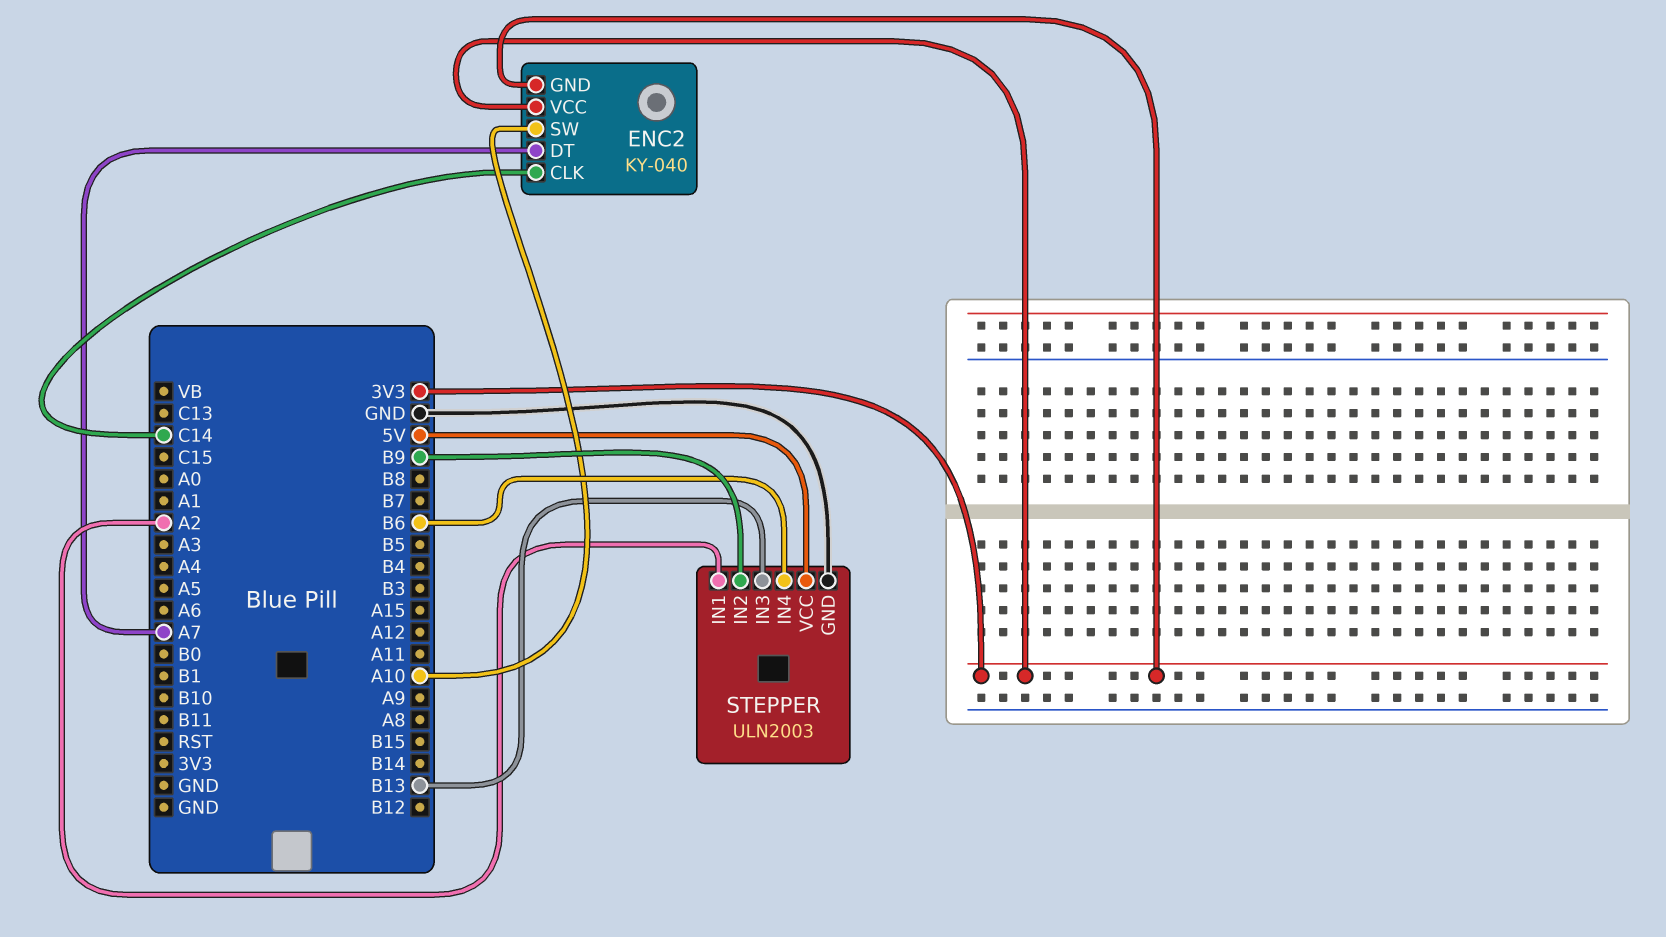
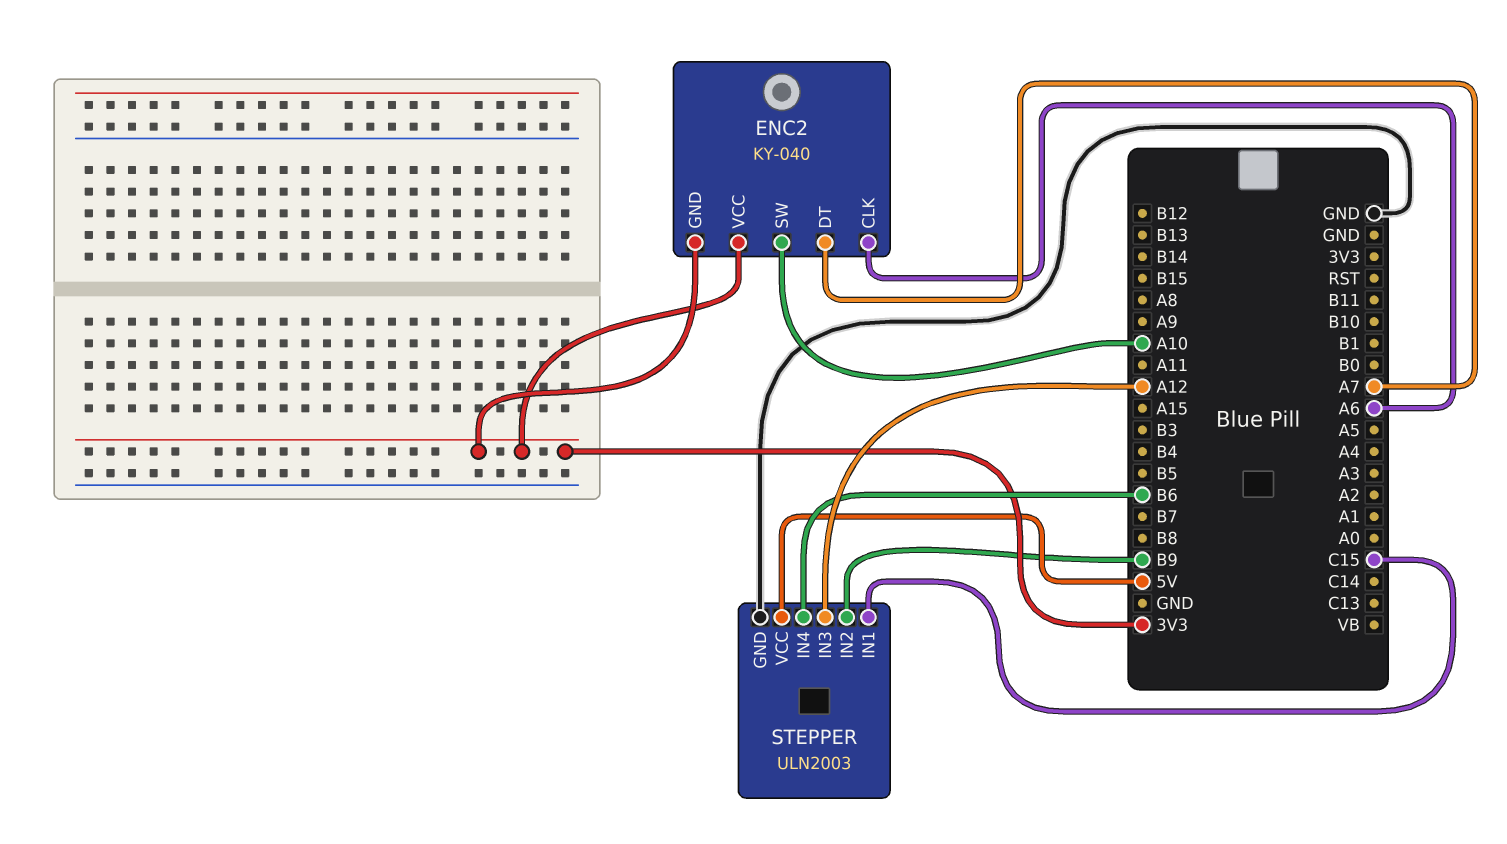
ENC2 pin CLK: C14 -> A6
STEPPER pin IN1: A2 -> C15
STEPPER pin IN3: B13 -> A12

